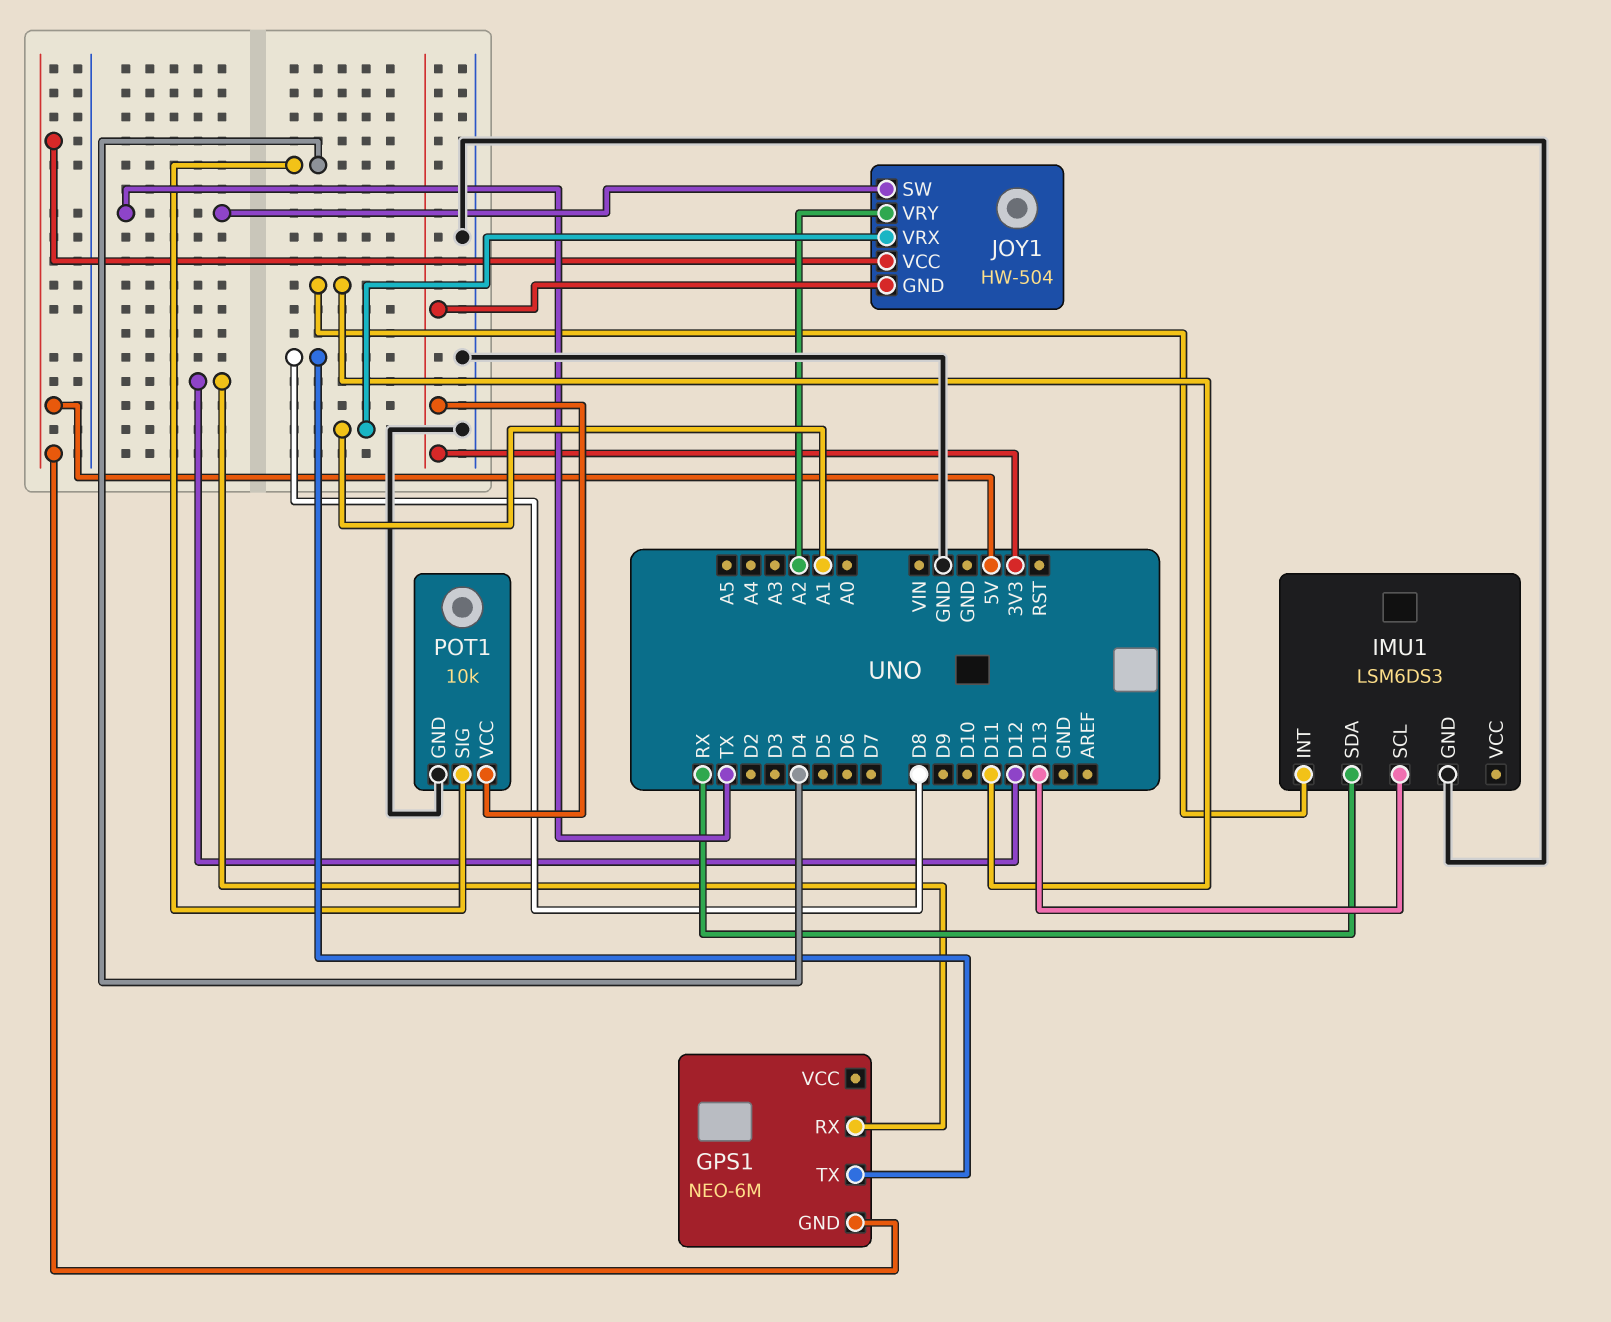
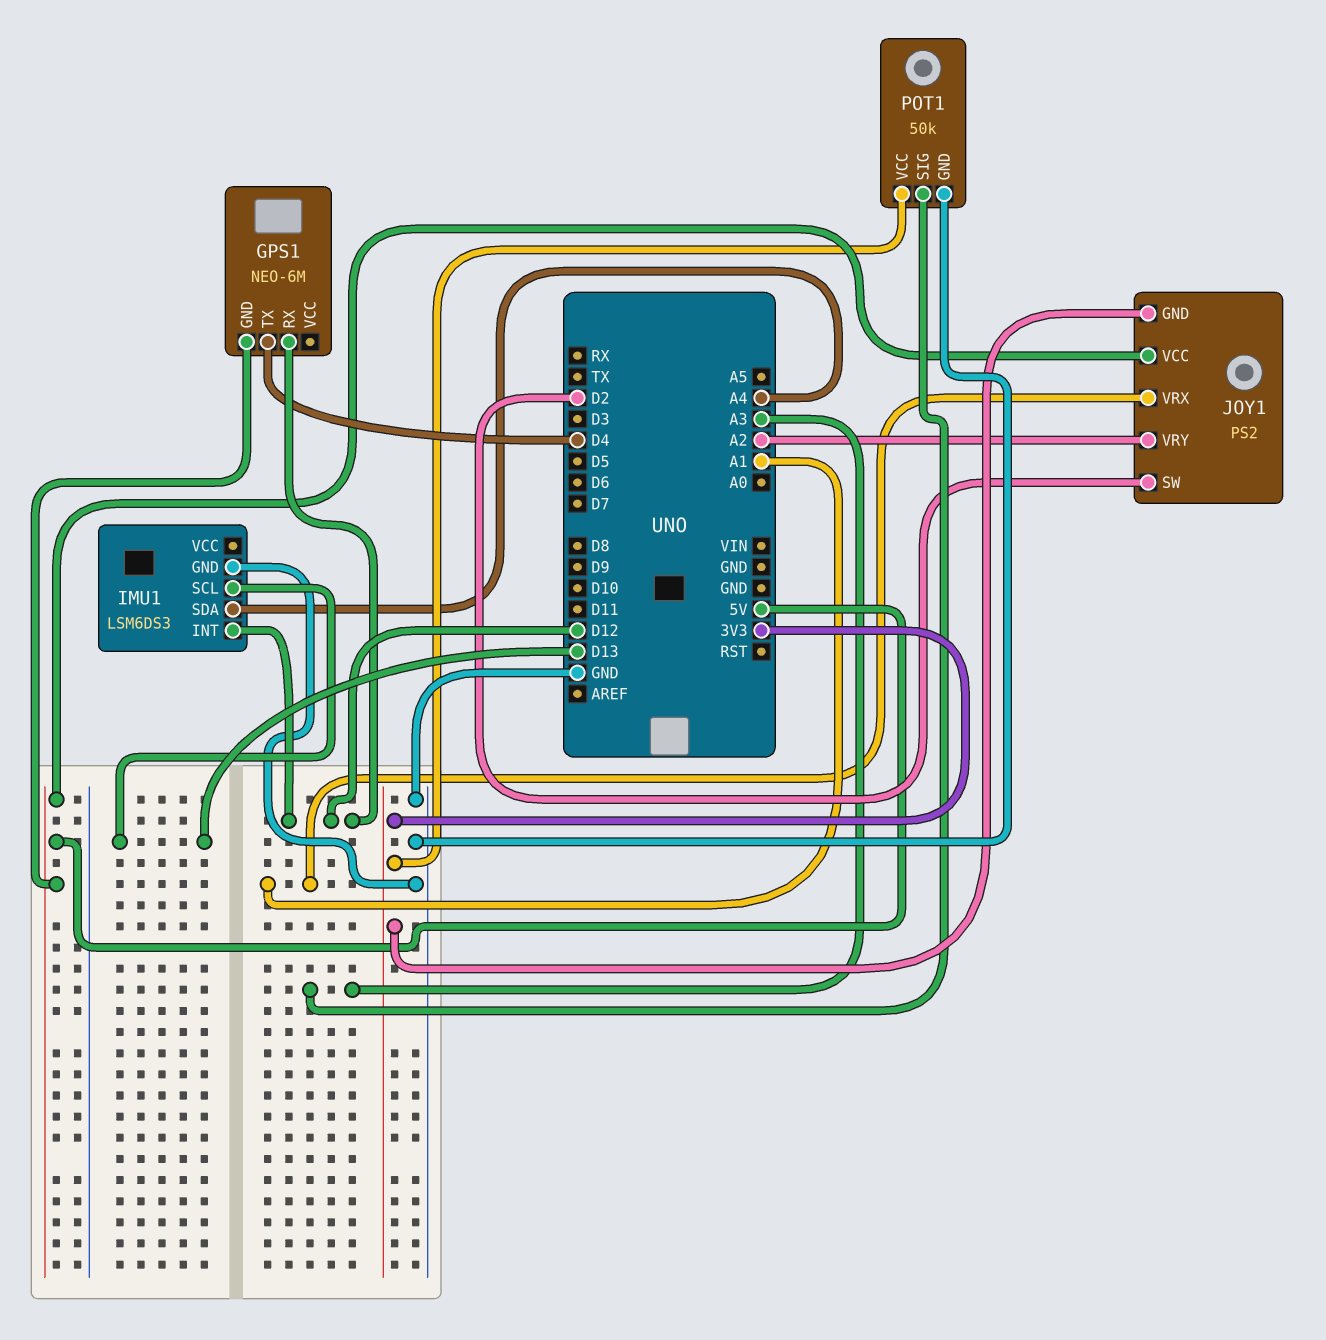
GPS1 pin TX: D8 -> D4
IMU1 pin INT: D11 -> D12
IMU1 pin SDA: RX -> A4
JOY1: HW-504 -> PS2
JOY1 pin SW: TX -> D2
POT1: 10k -> 50k
POT1 pin SIG: D4 -> A3

